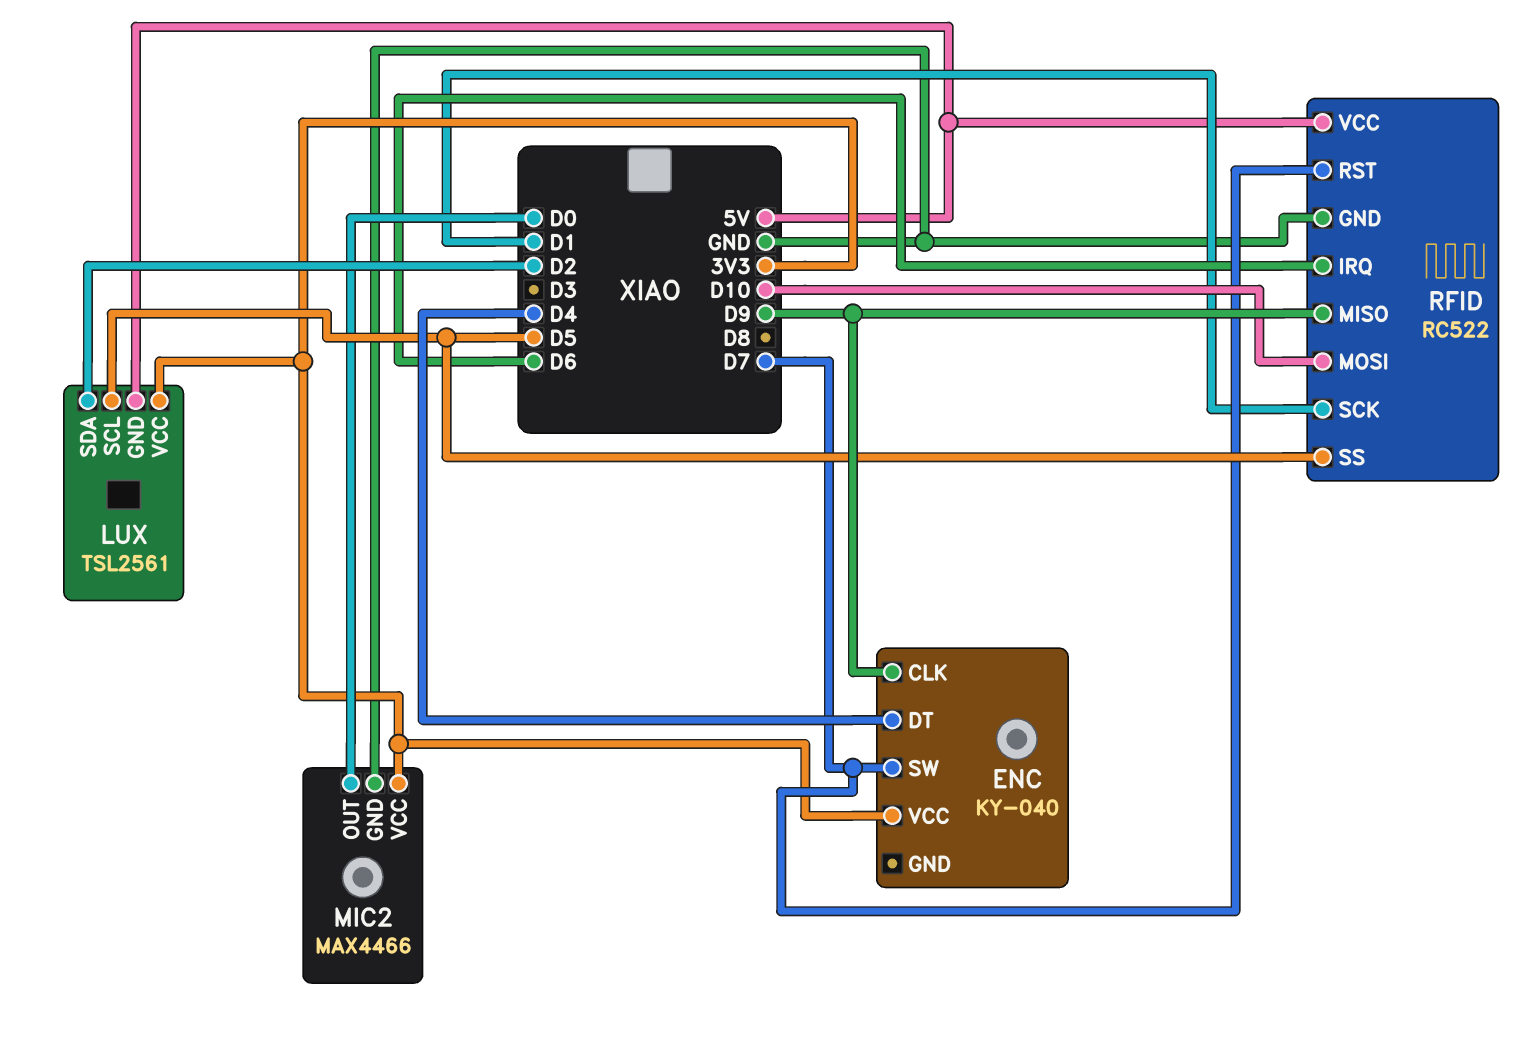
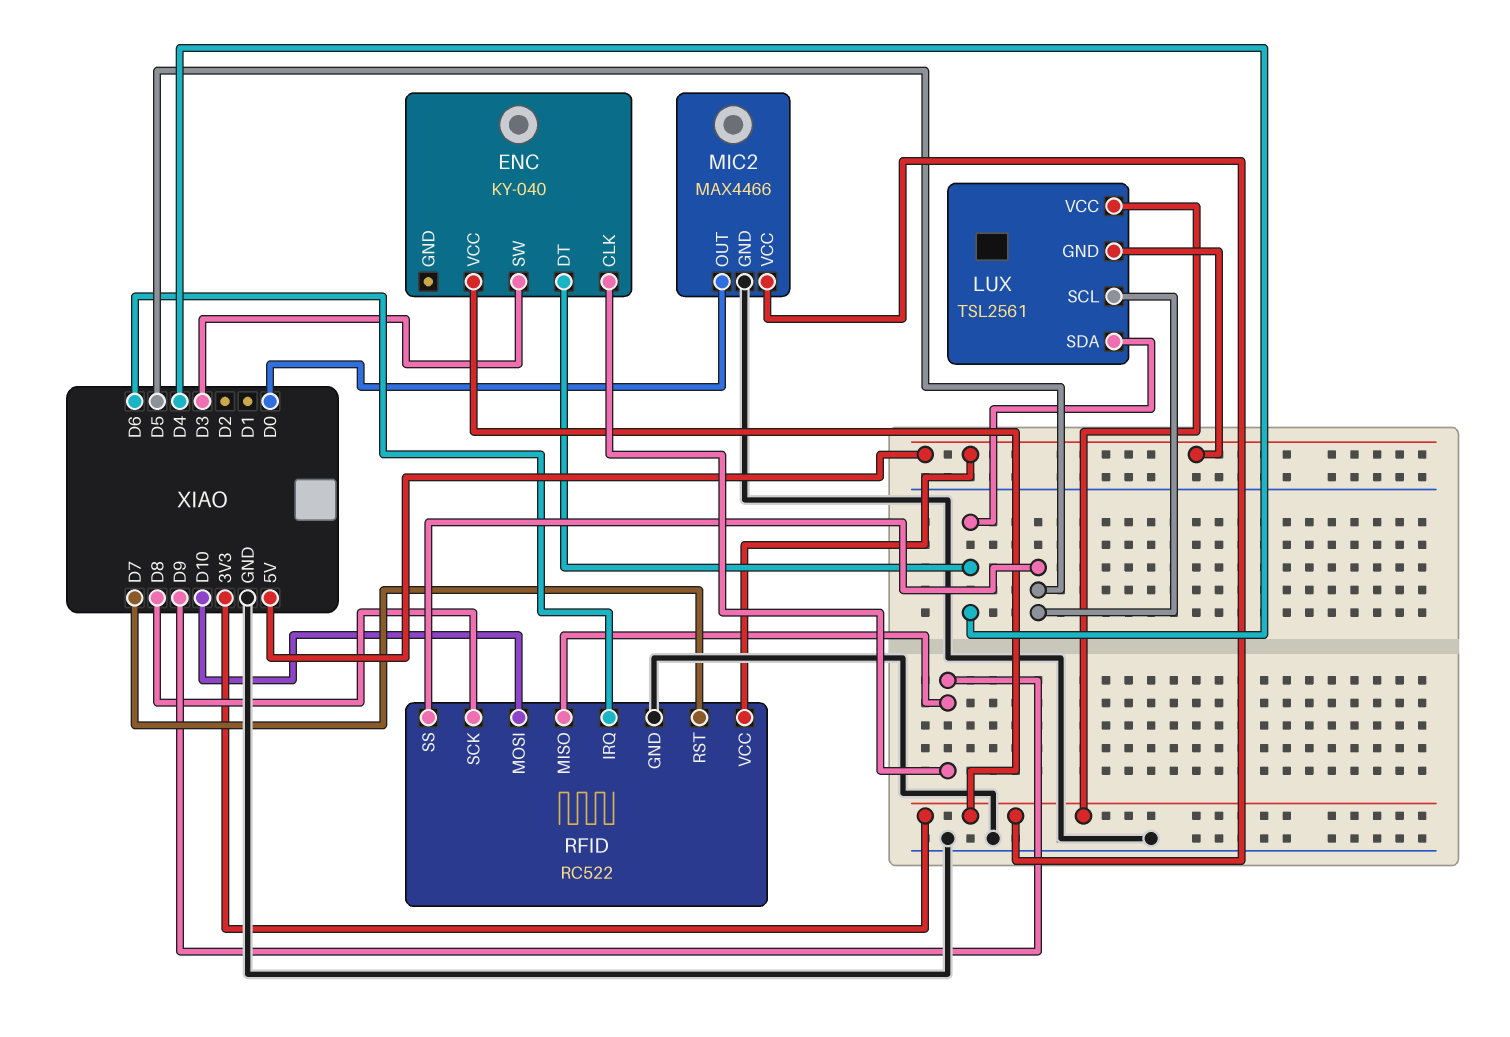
ENC pin SW: D7 -> D3
LUX pin SDA: D2 -> D4
RFID pin SCK: D1 -> D8

